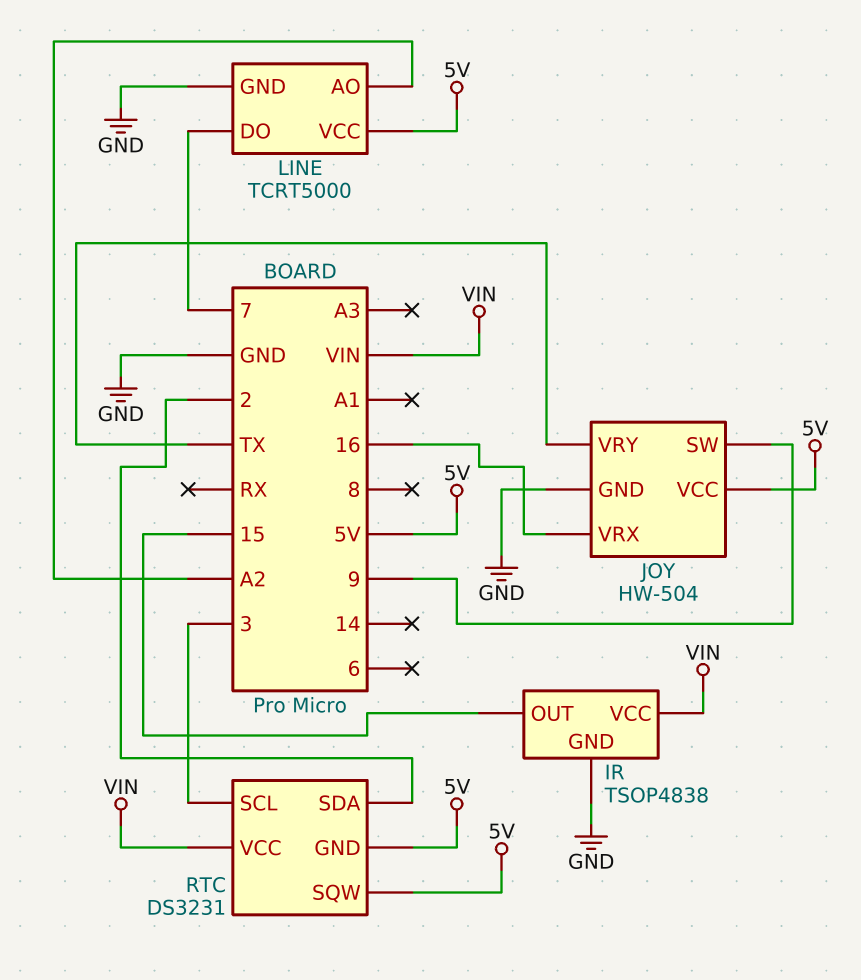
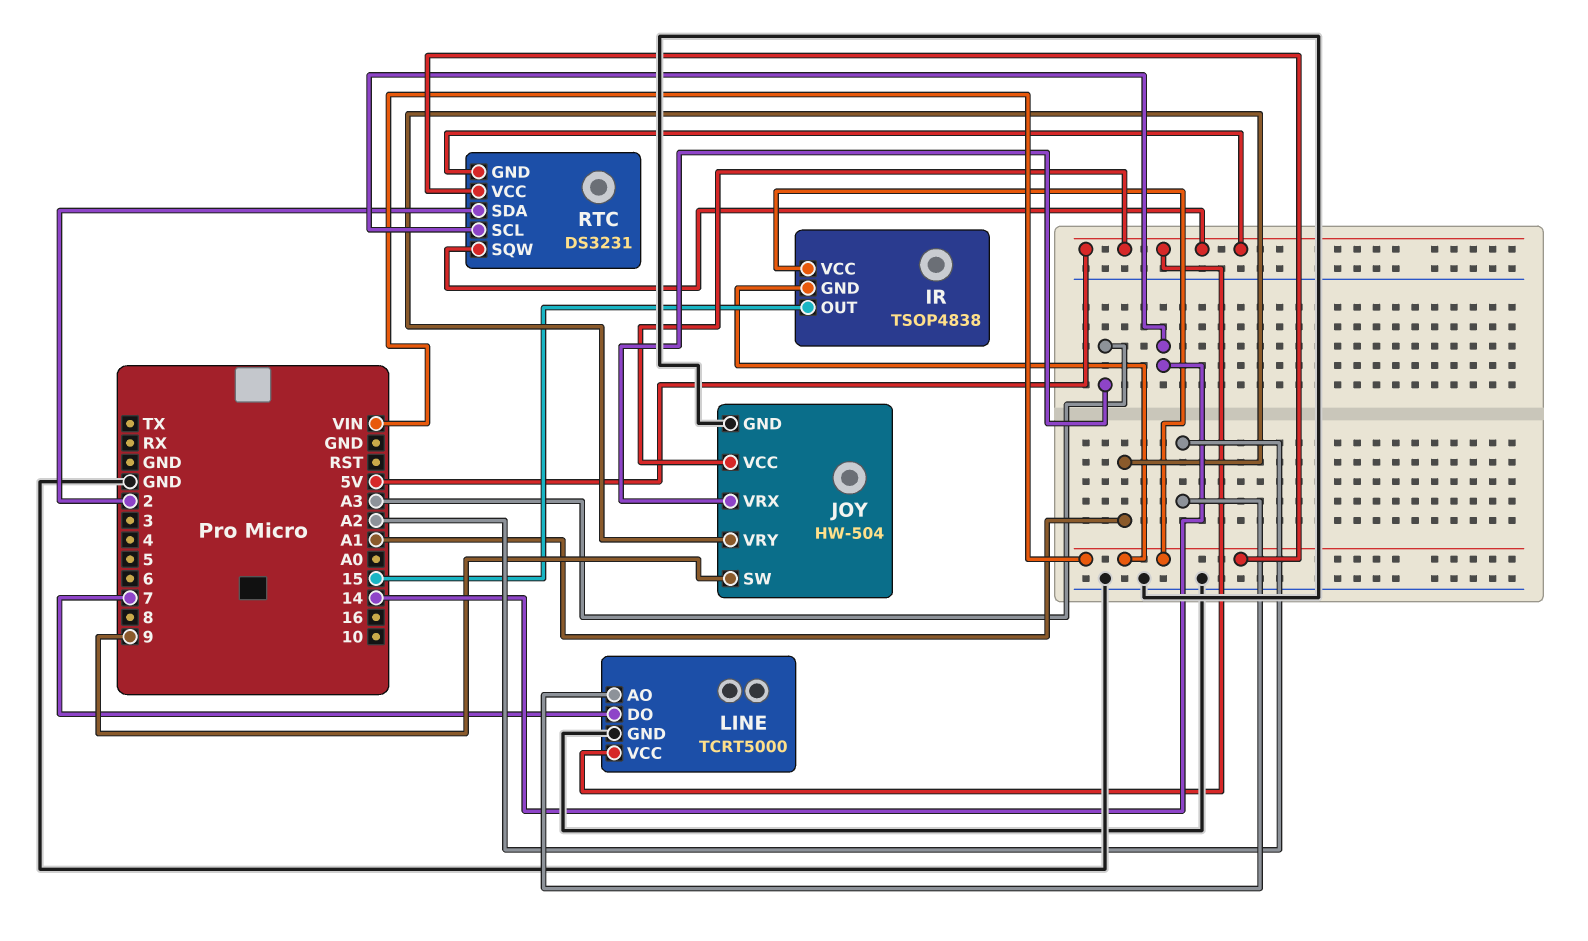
IR pin GND: GND -> VIN
JOY pin VRX: 16 -> A3
JOY pin VRY: TX -> A1
RTC pin SCL: 3 -> 14

